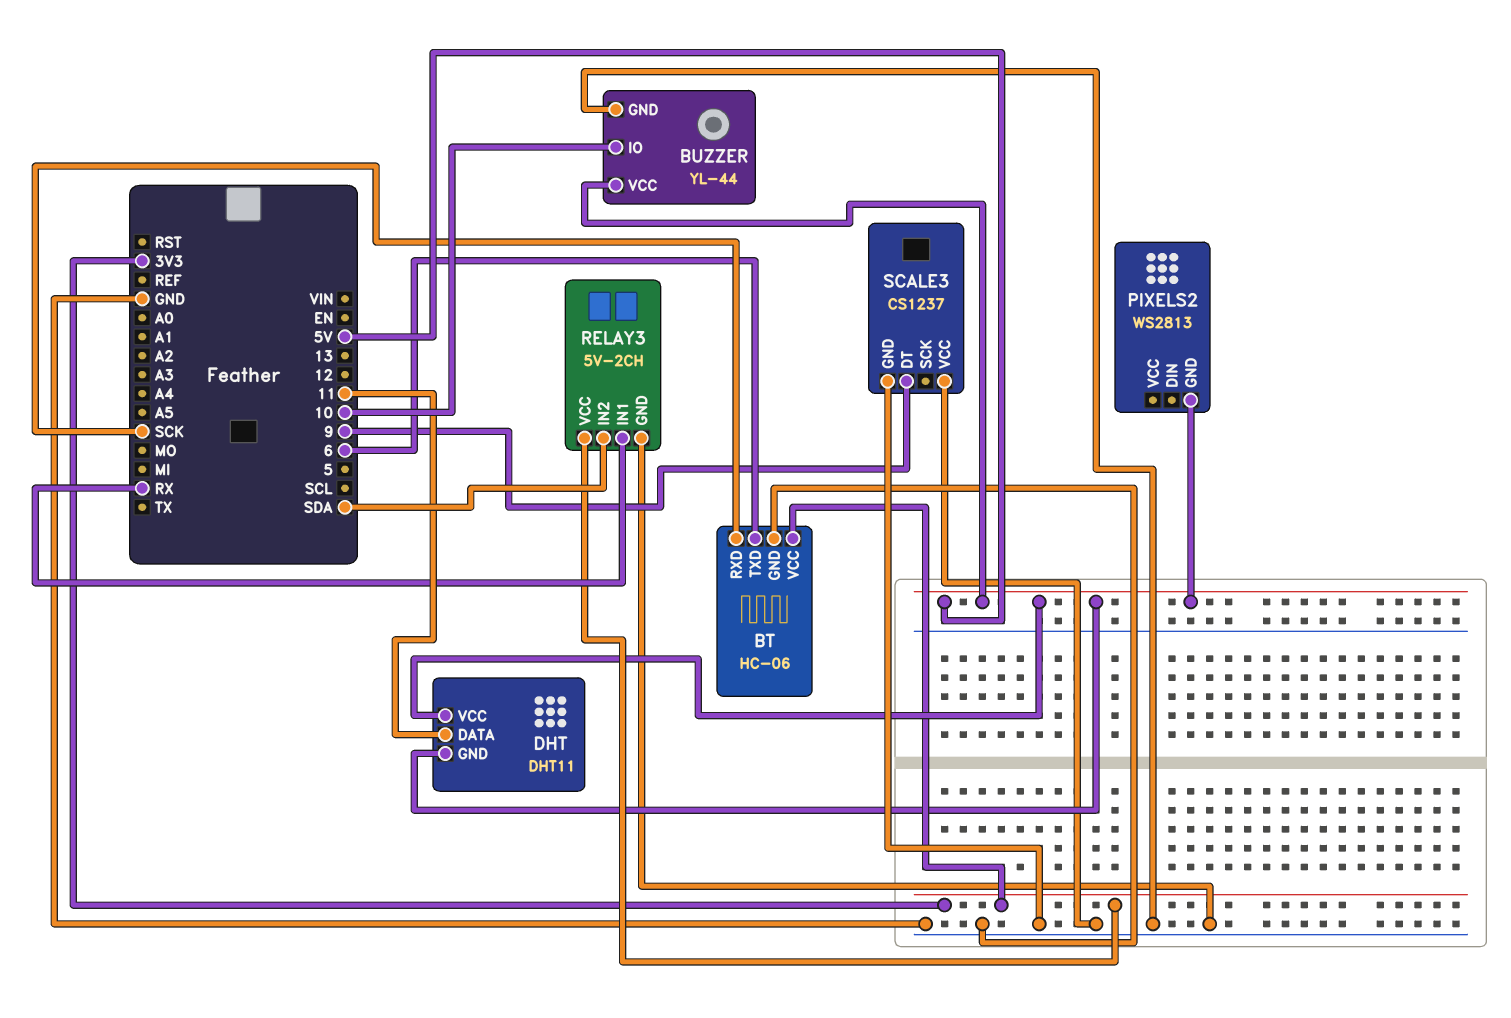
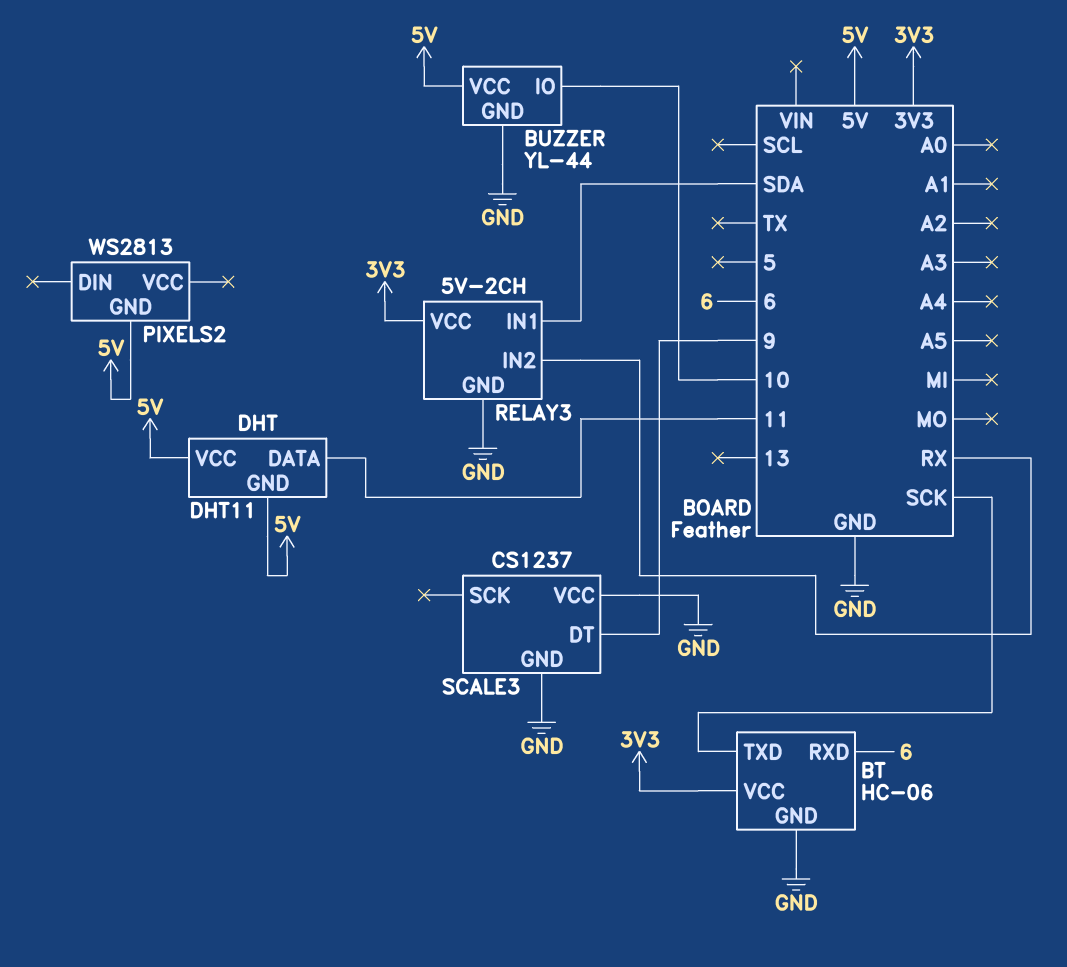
BT pin RXD: SCK -> 6
BT pin TXD: 6 -> SCK
RELAY3 pin IN1: RX -> SDA
RELAY3 pin IN2: SDA -> RX

